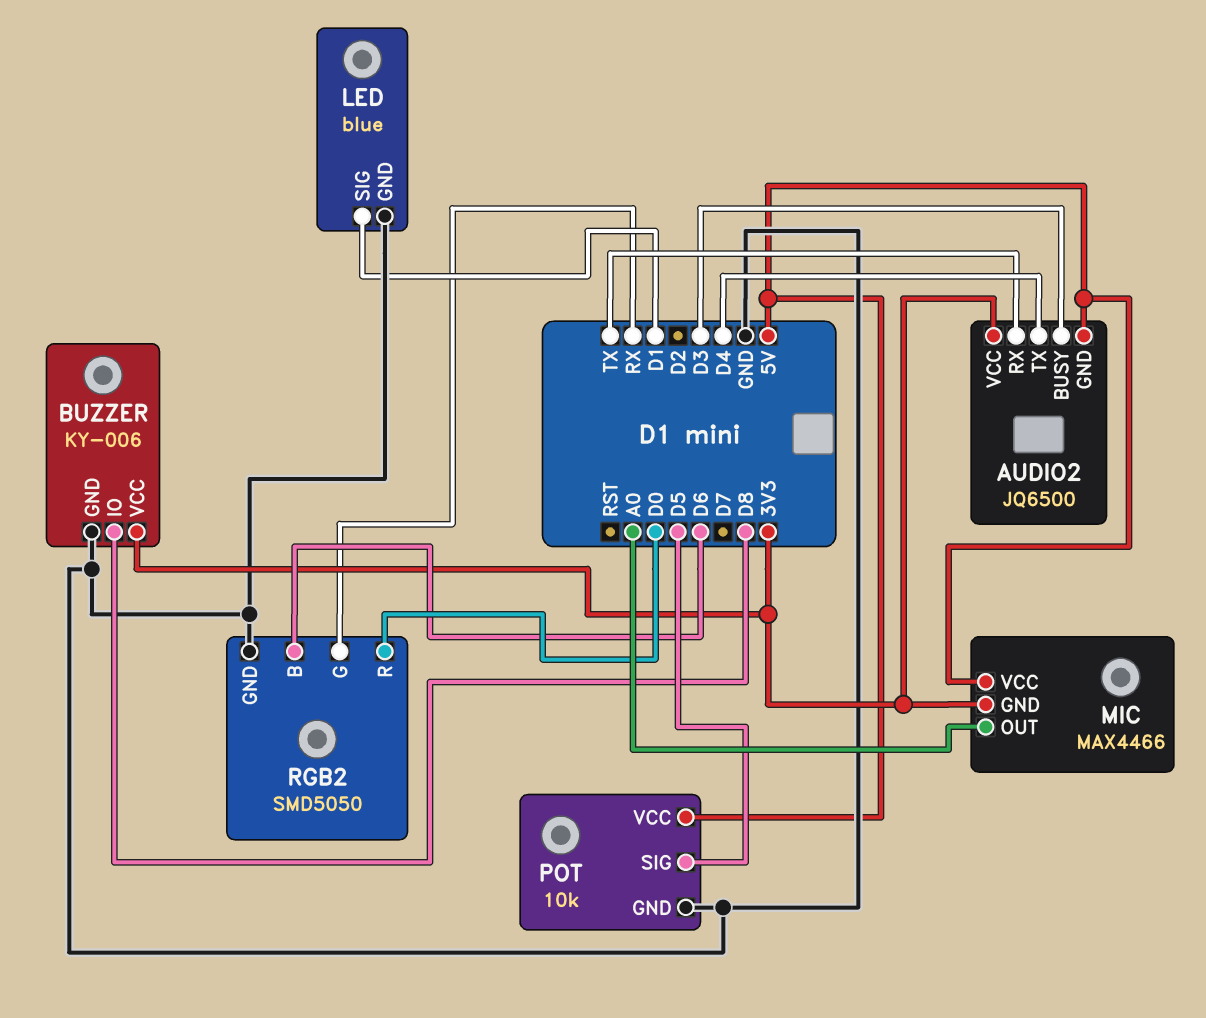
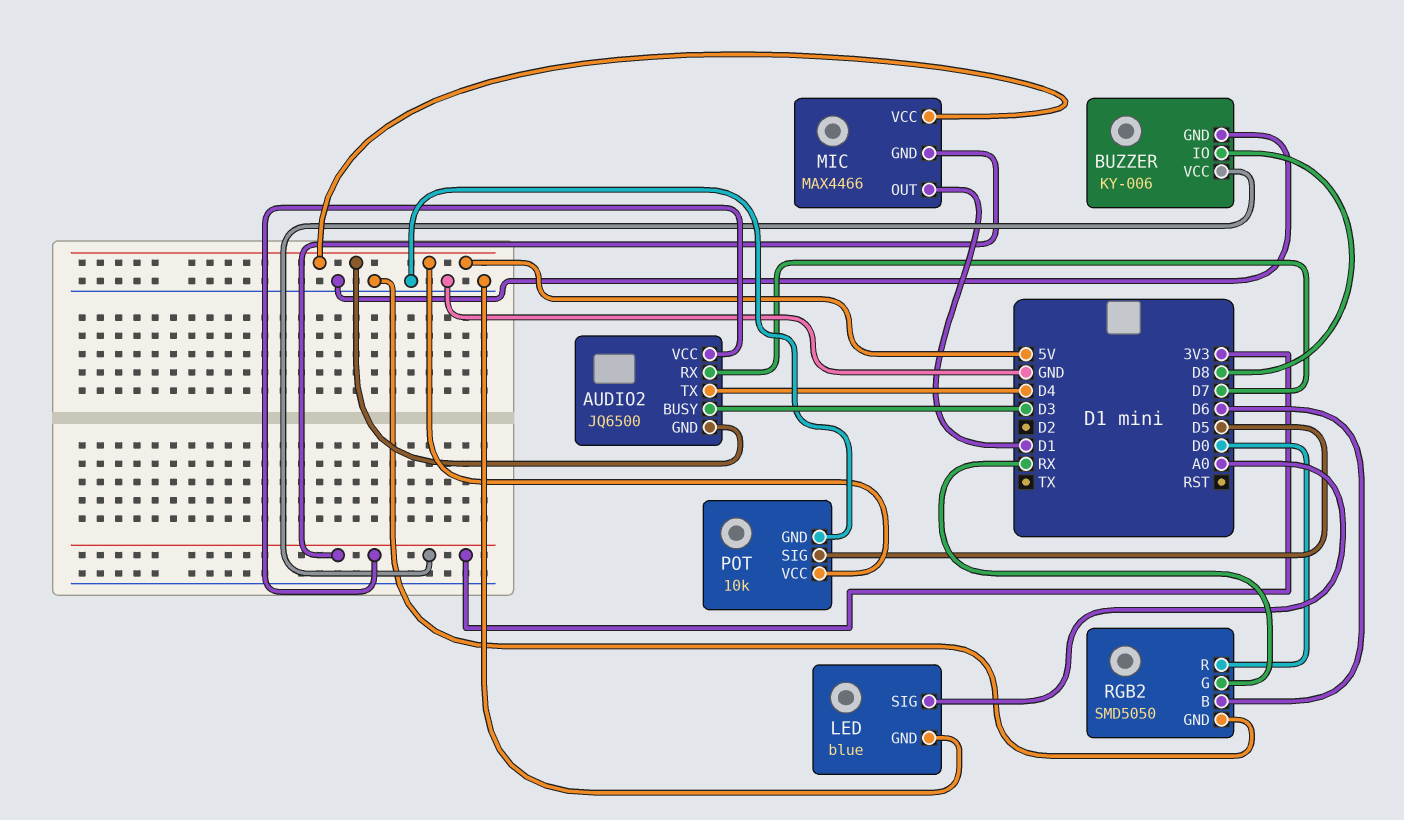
AUDIO2 pin RX: TX -> D7
LED pin SIG: D1 -> A0
MIC pin OUT: A0 -> D1

